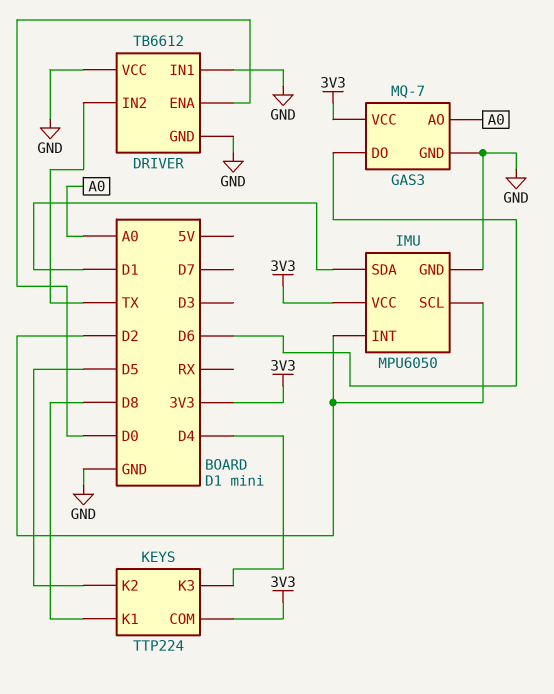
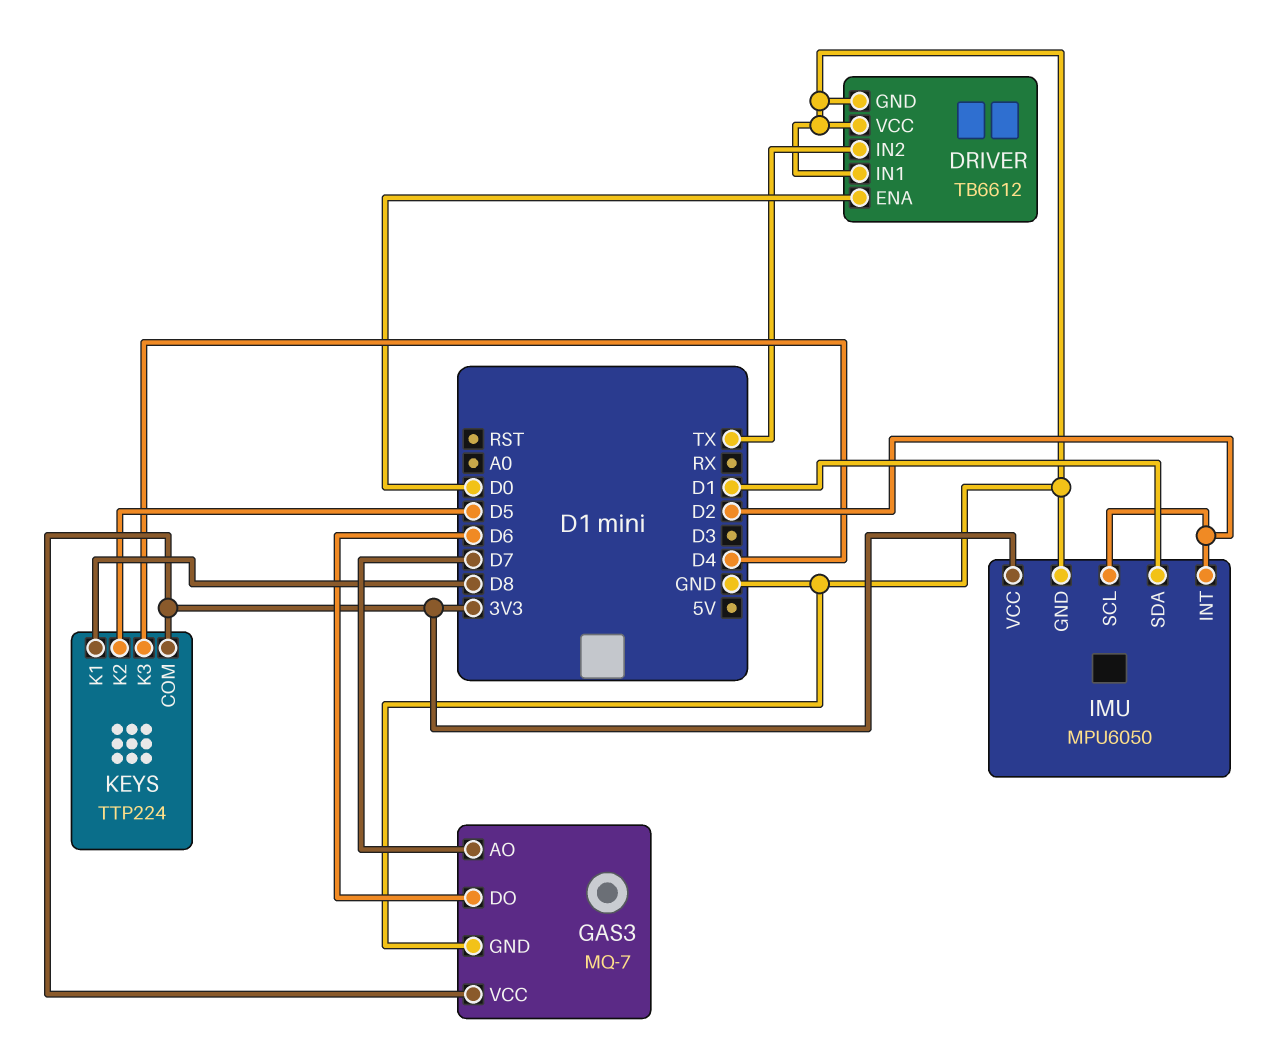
GAS3 pin AO: A0 -> D7

